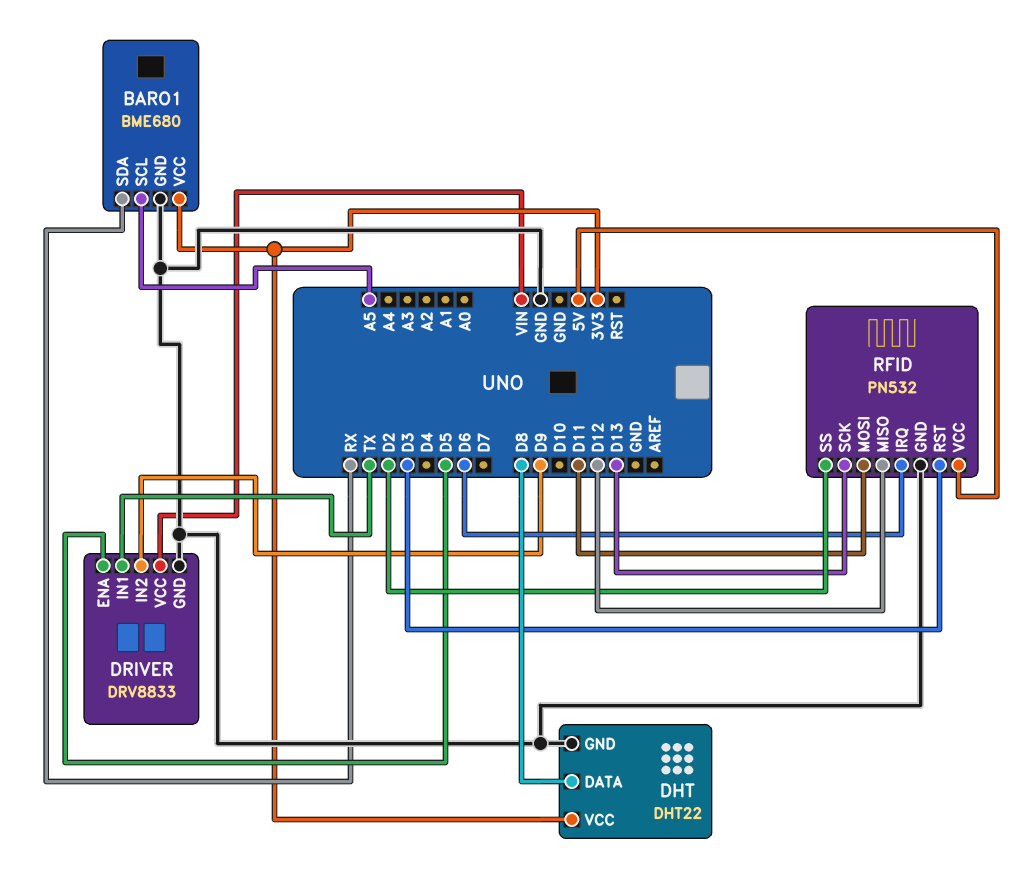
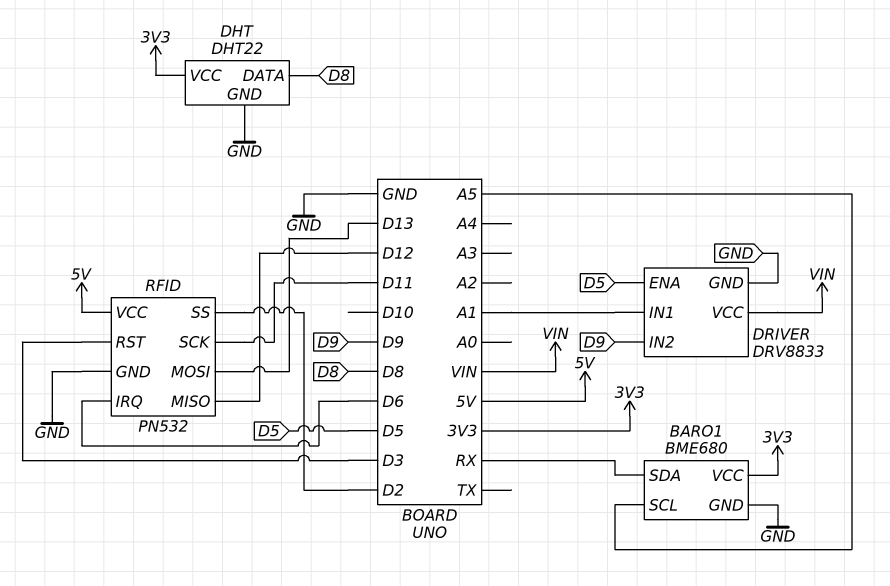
DRIVER pin IN1: TX -> A1
RFID pin MOSI: D11 -> D13
RFID pin SCK: D13 -> D11

